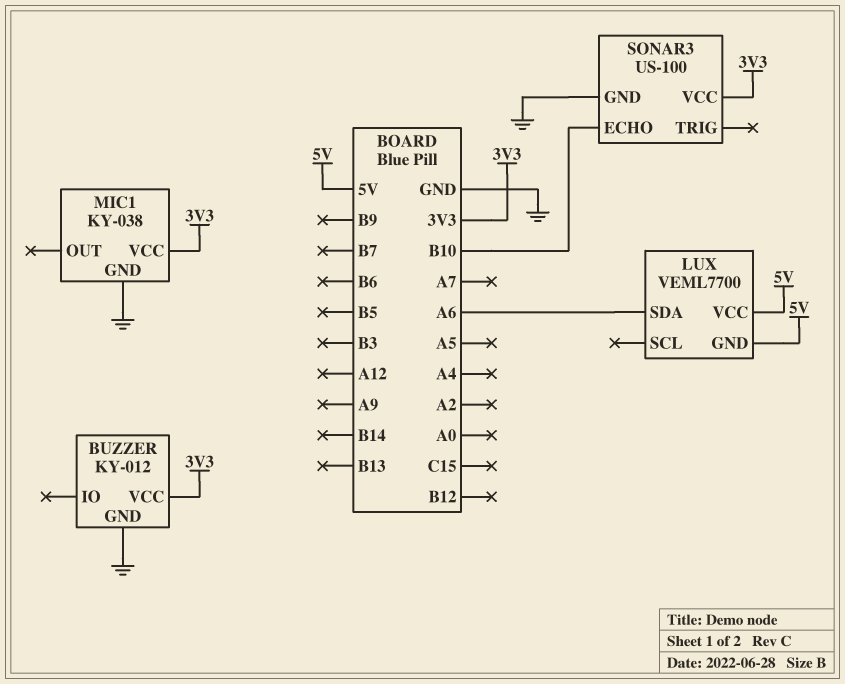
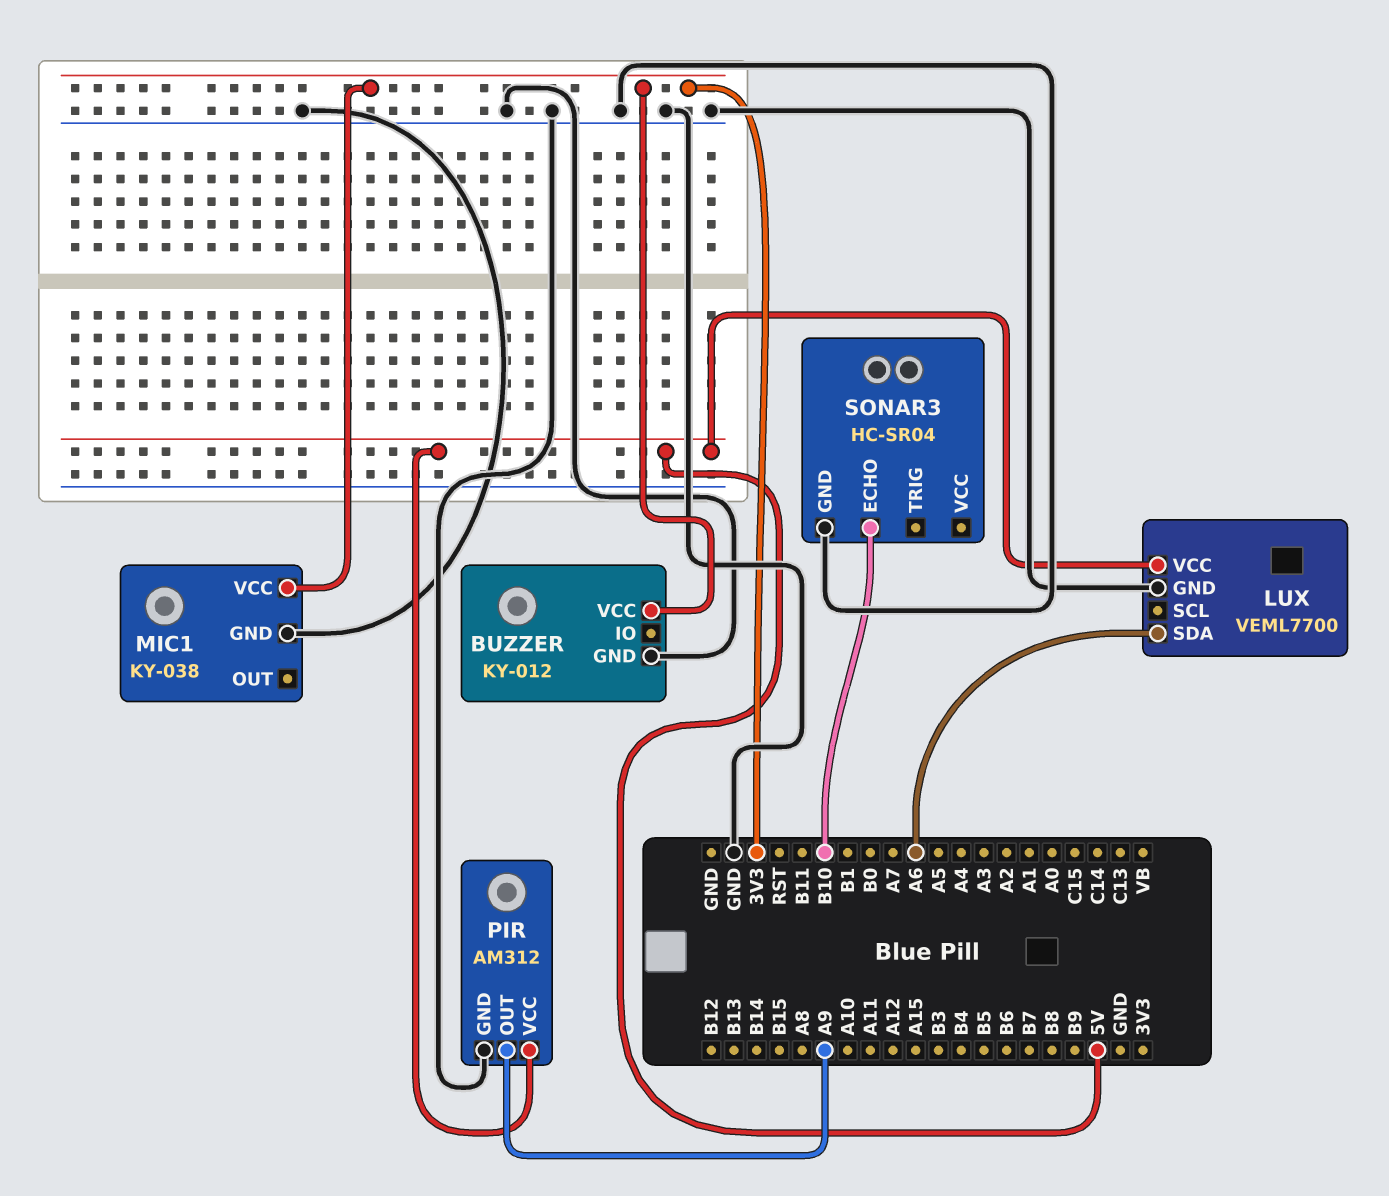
LUX pin GND: 5V -> GND
PIR: none -> AM312
PIR pin GND: none -> GND
PIR pin OUT: none -> A9
PIR pin VCC: none -> 5V
SONAR3: US-100 -> HC-SR04
SONAR3 pin VCC: 3V3 -> none

